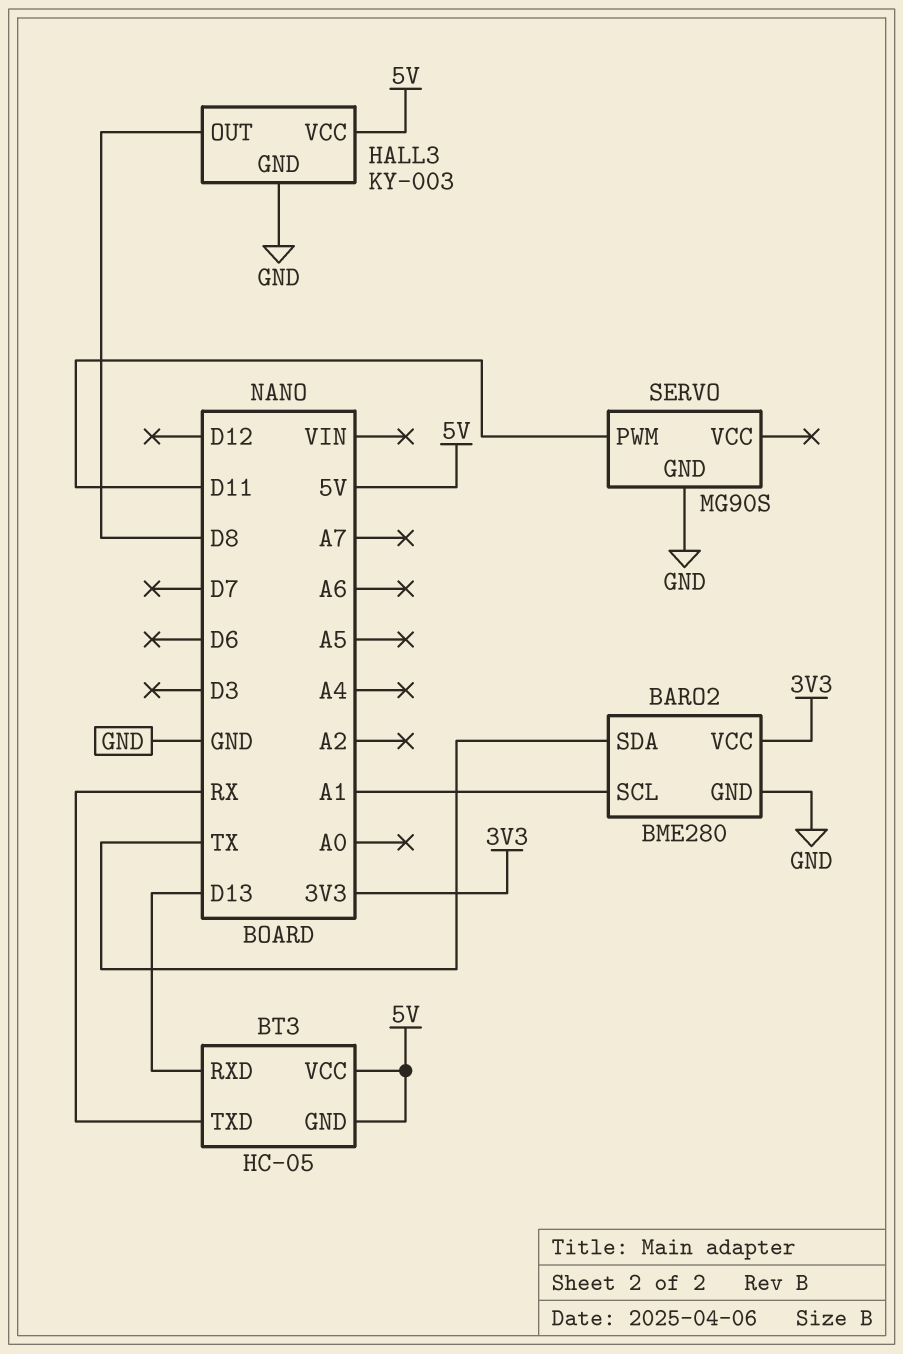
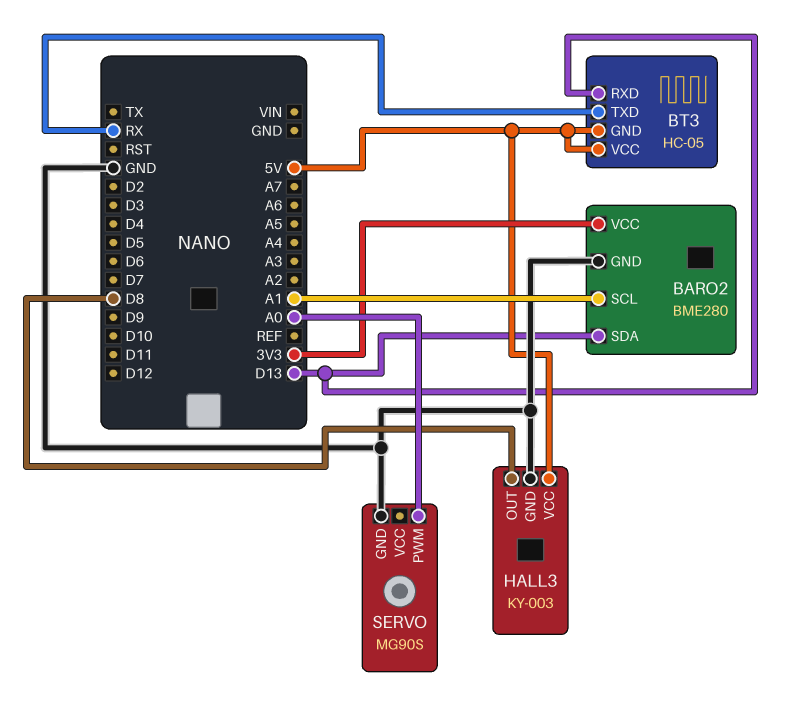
BARO2 pin SDA: TX -> D13
SERVO pin PWM: D11 -> A0

